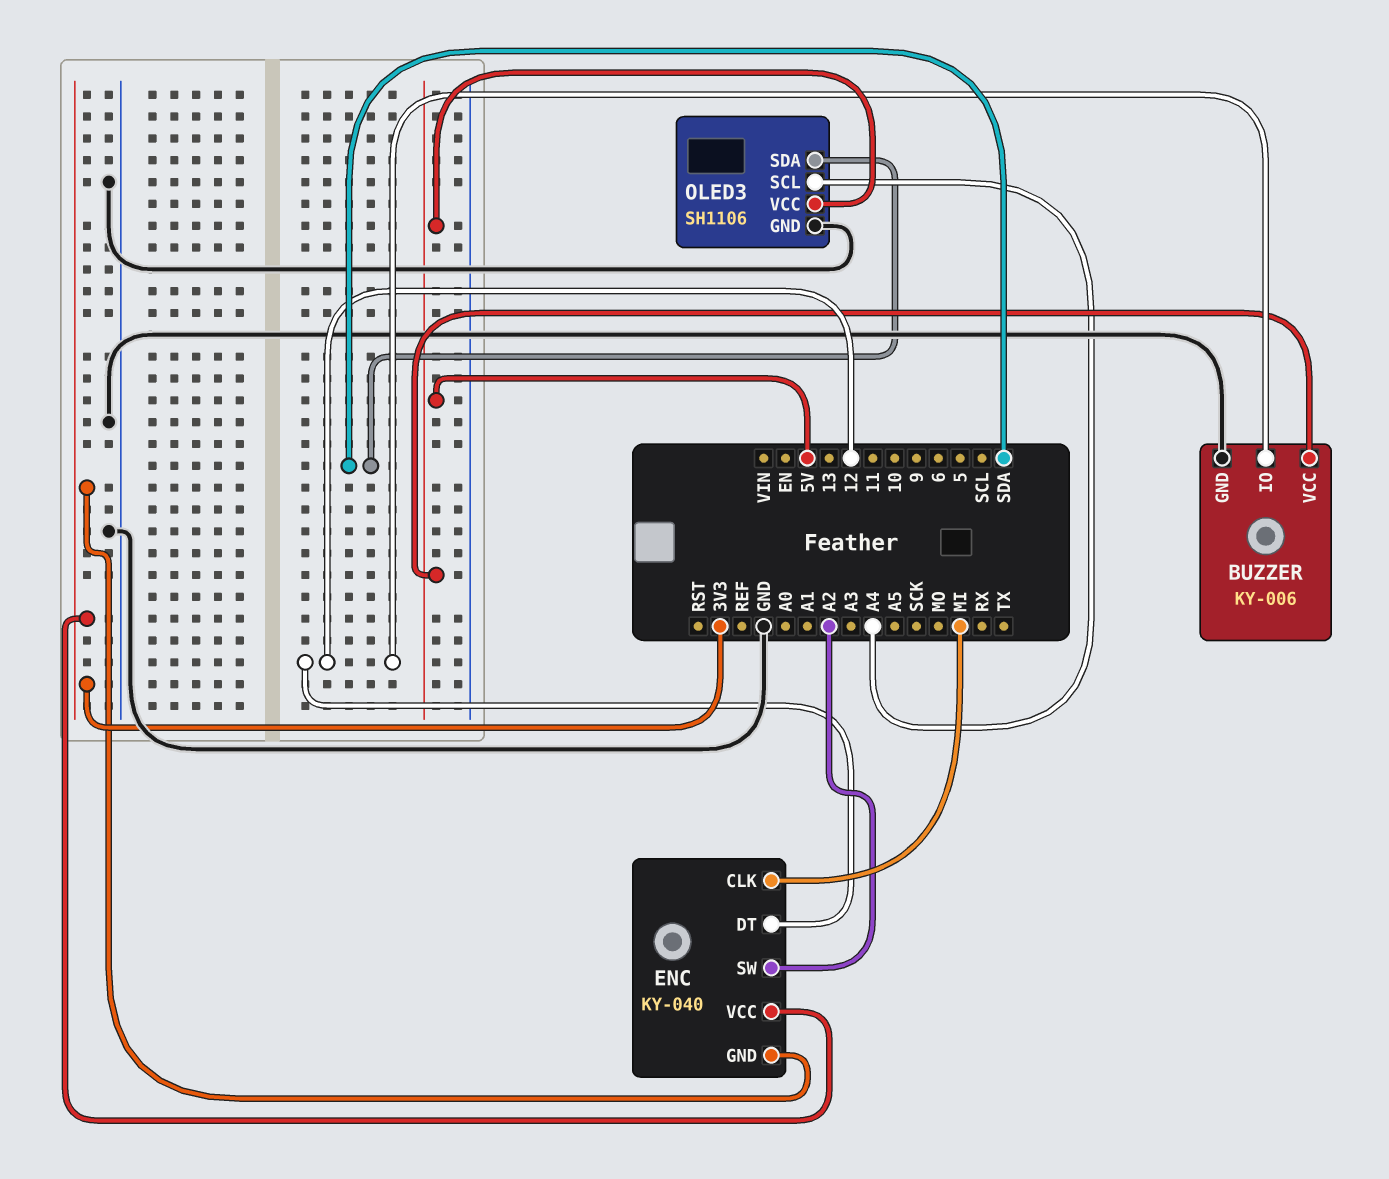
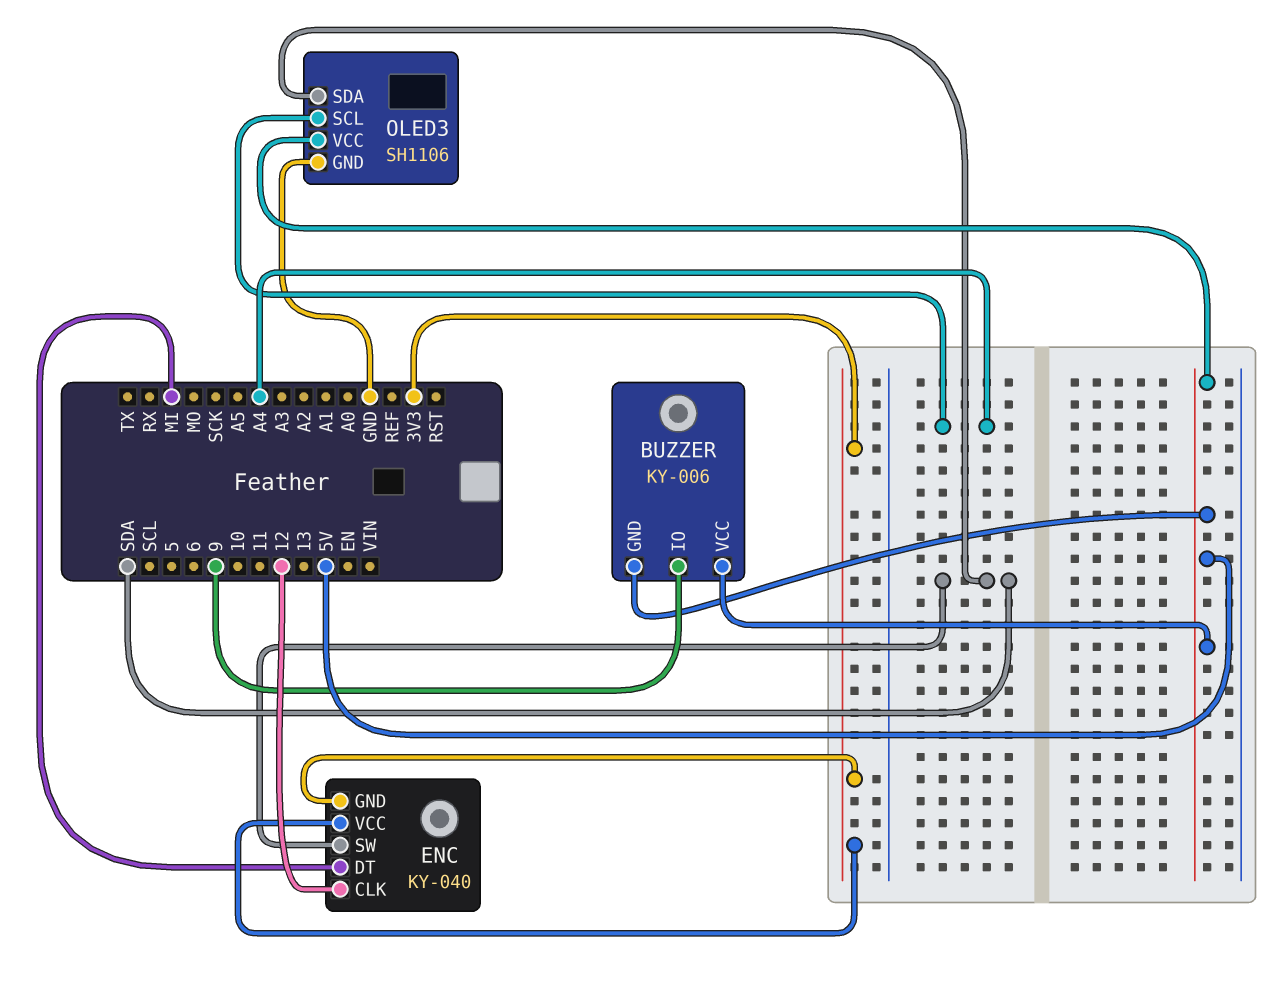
BUZZER pin GND: GND -> 5V
BUZZER pin IO: 12 -> 9
ENC pin CLK: MI -> 12
ENC pin DT: 12 -> MI
ENC pin SW: A2 -> SDA

